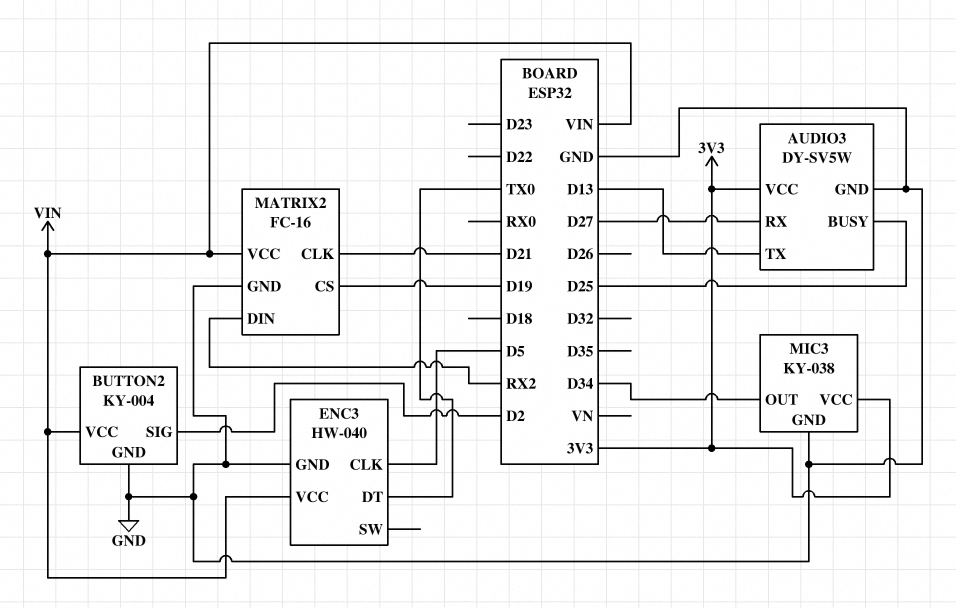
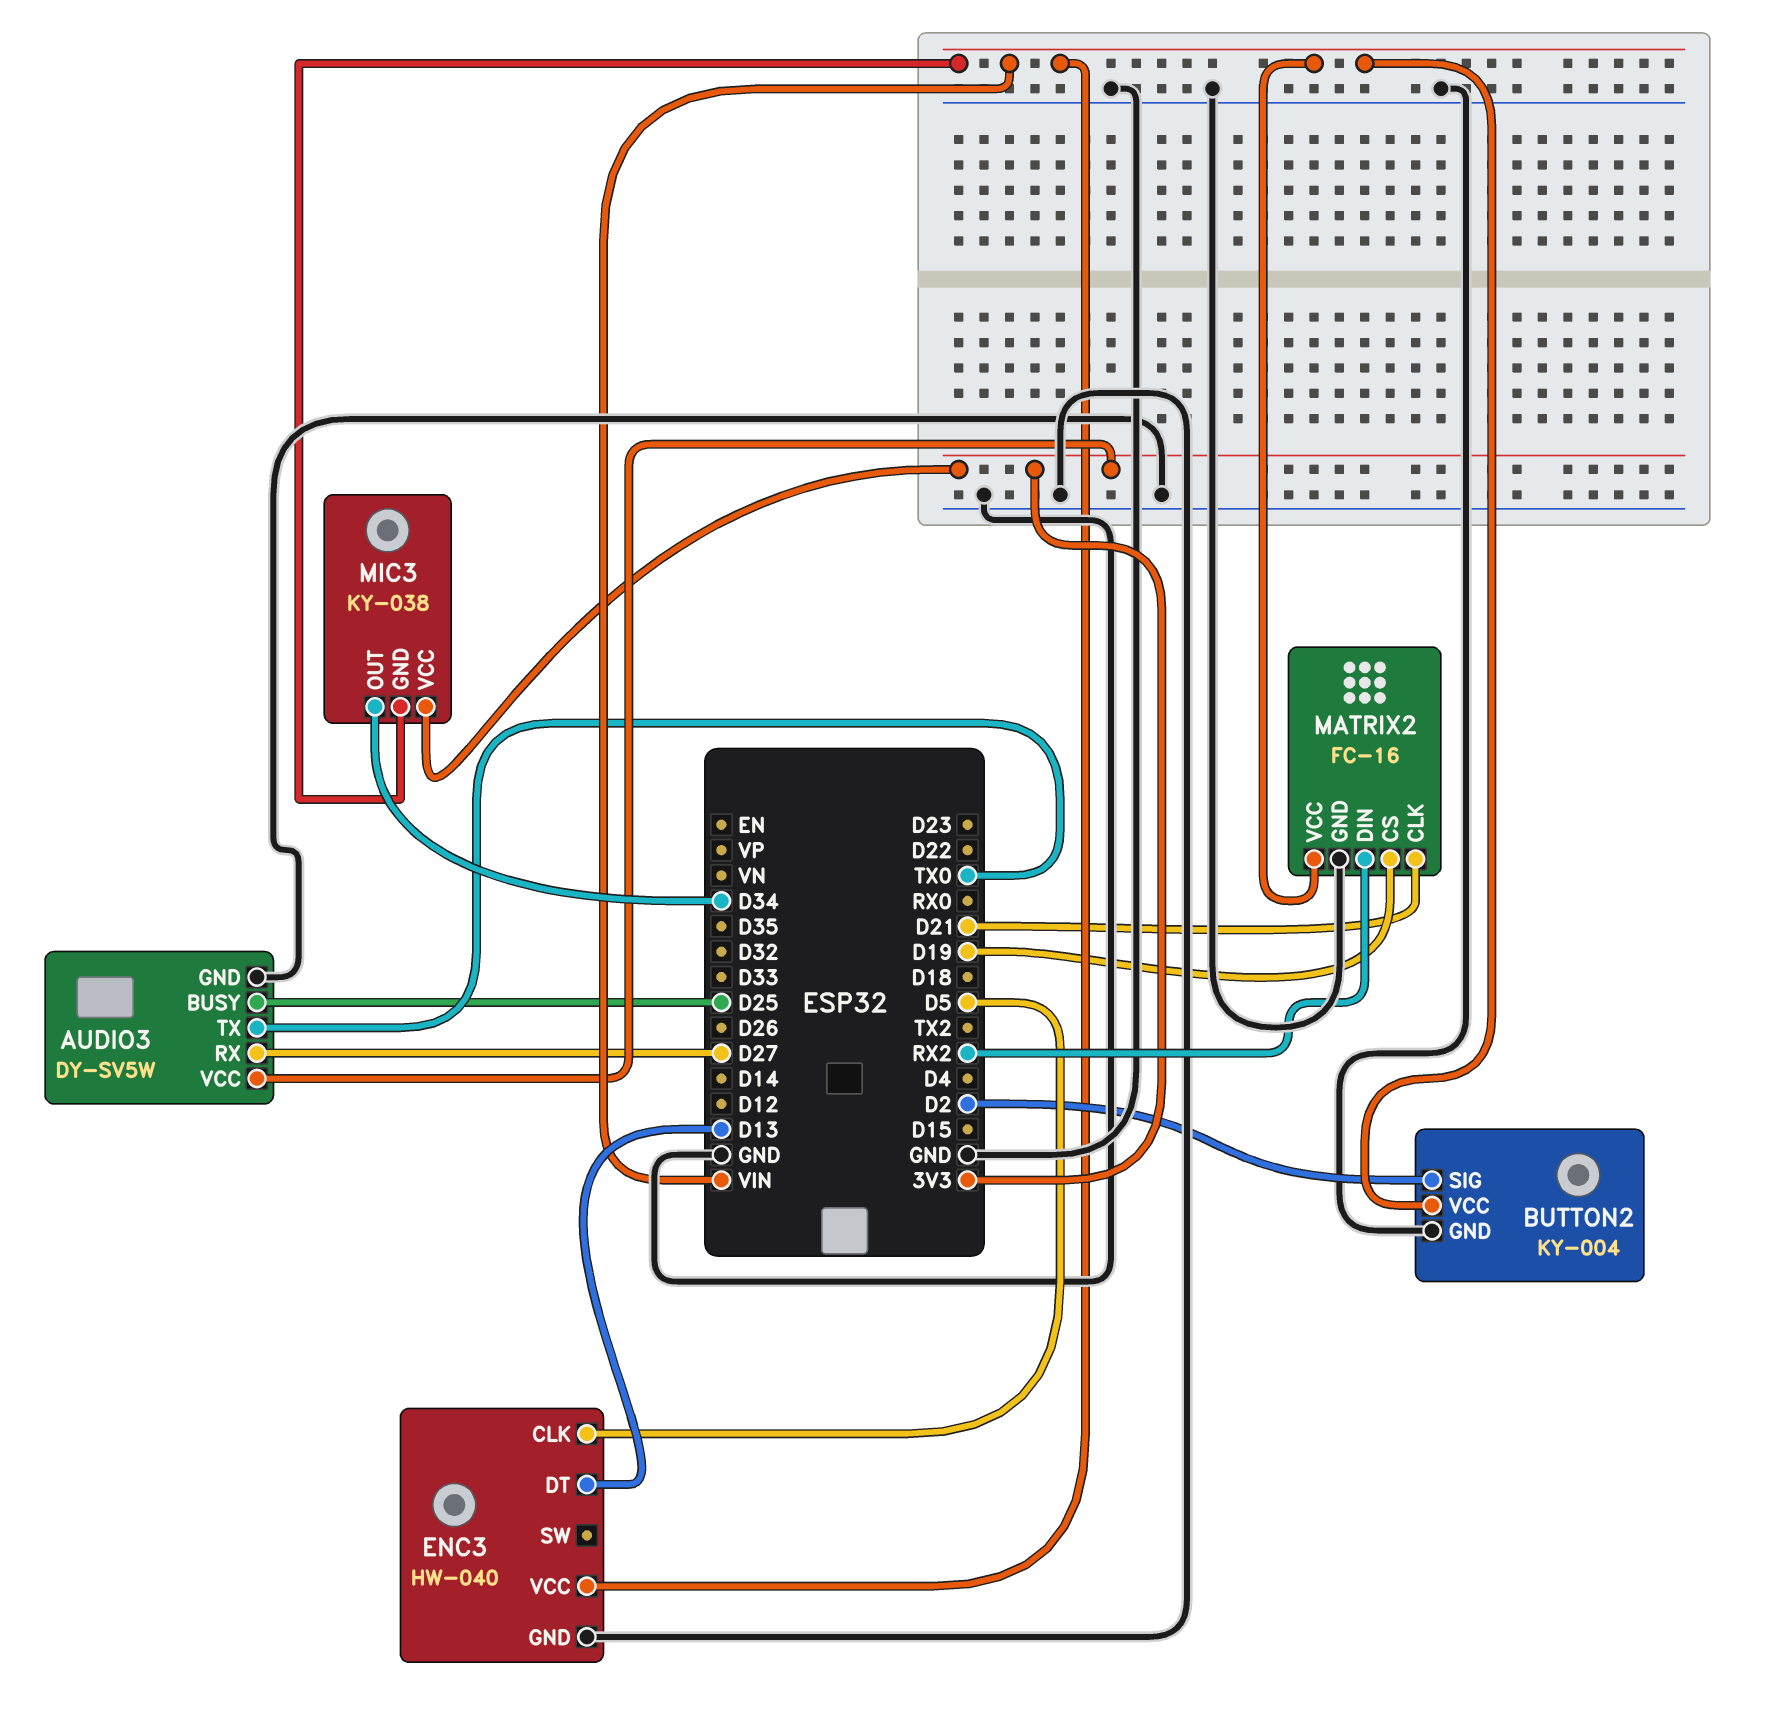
AUDIO3 pin TX: D13 -> TX0
ENC3 pin DT: TX0 -> D13
MIC3 pin GND: GND -> VIN

